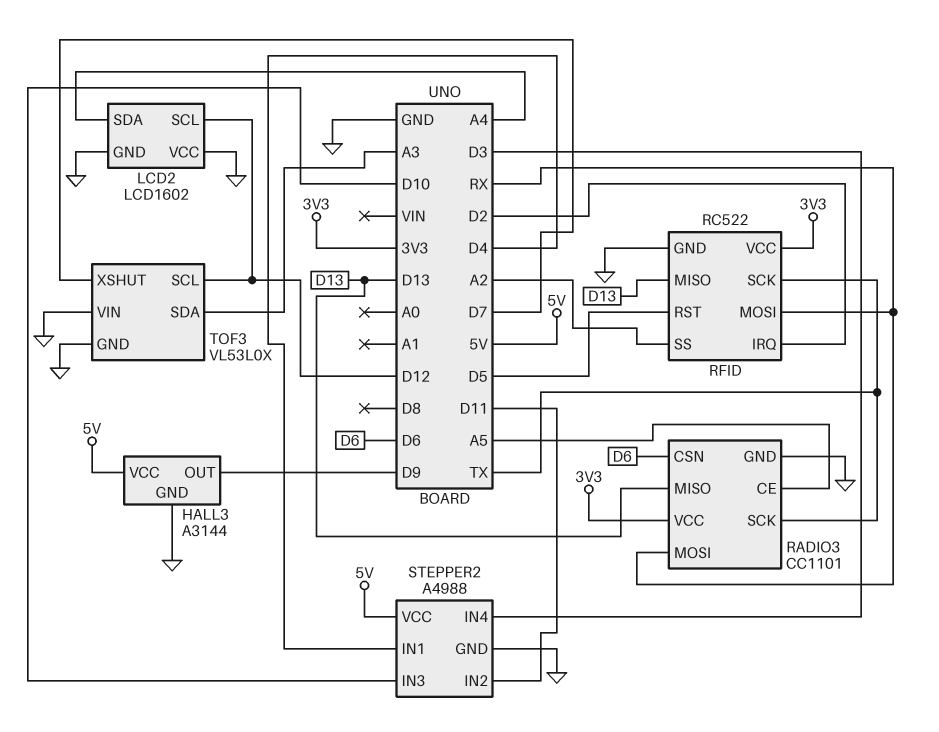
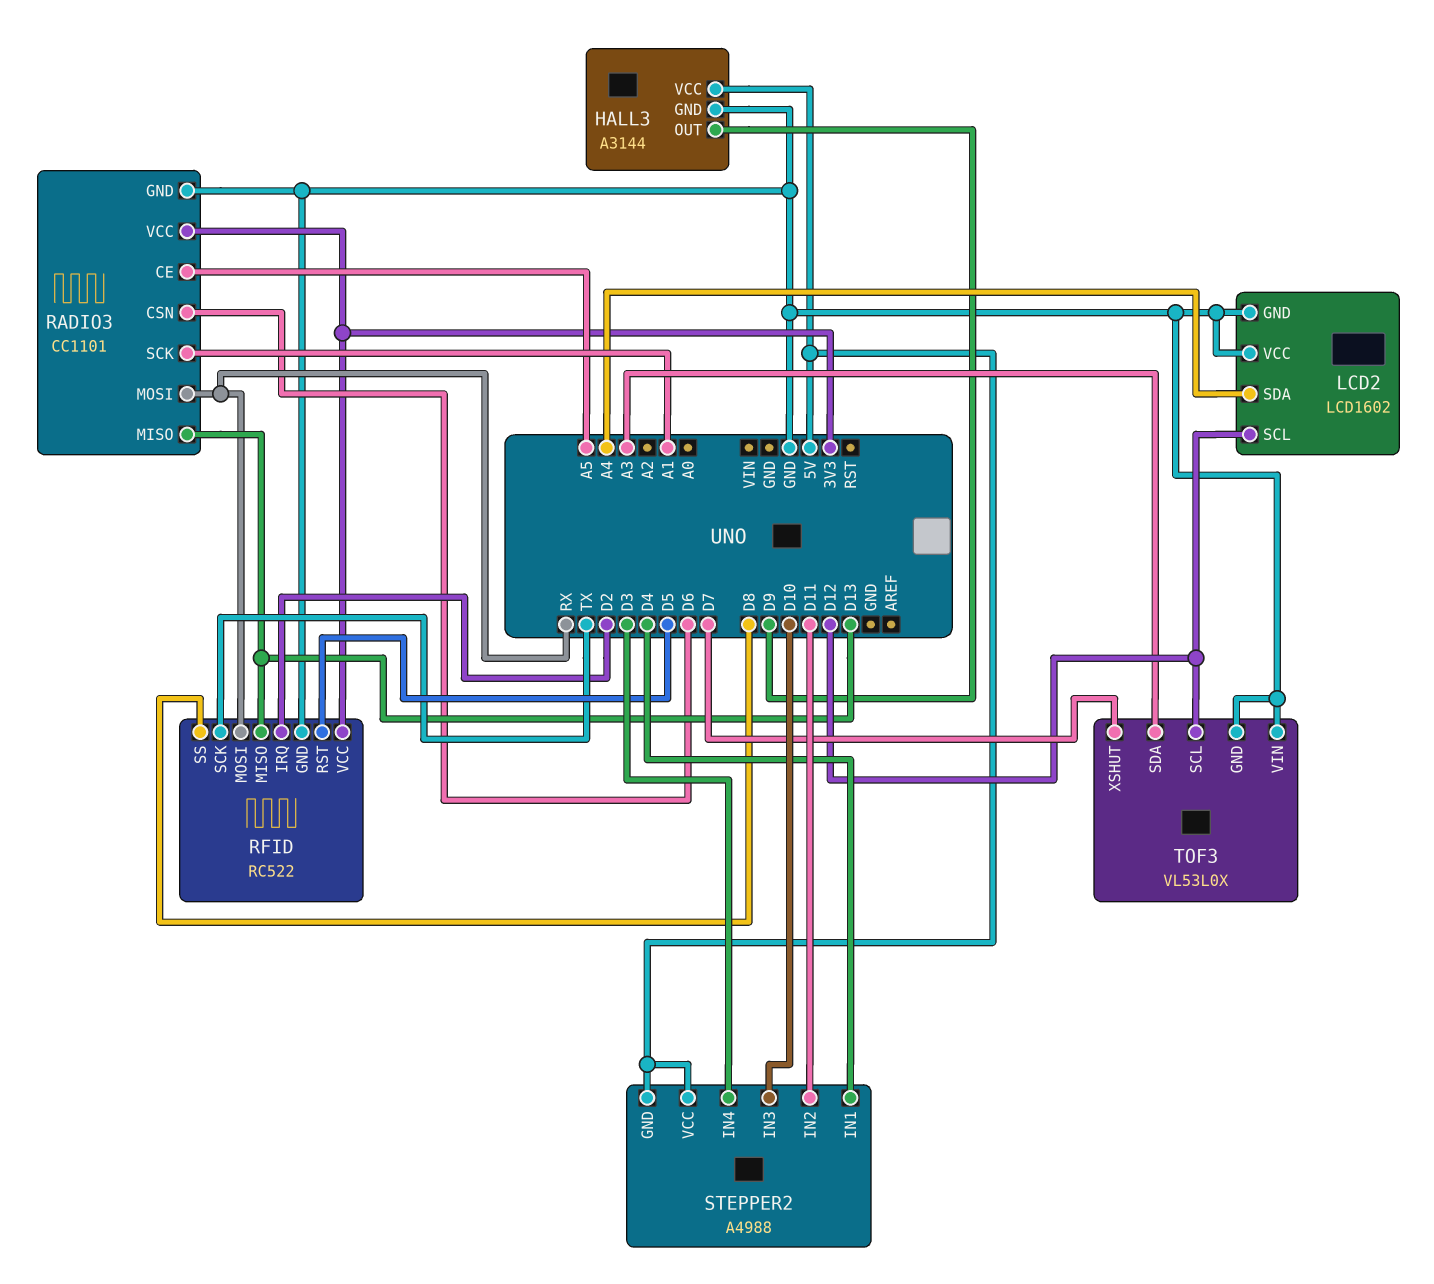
RADIO3 pin SCK: TX -> A1
RFID pin SS: A2 -> D8
STEPPER2 pin GND: GND -> 5V

